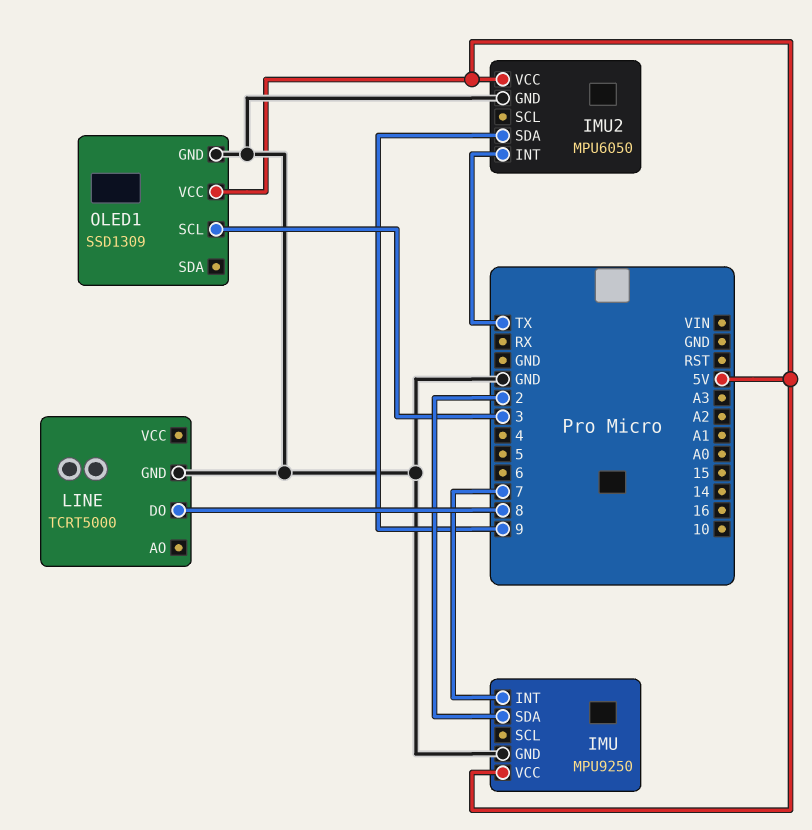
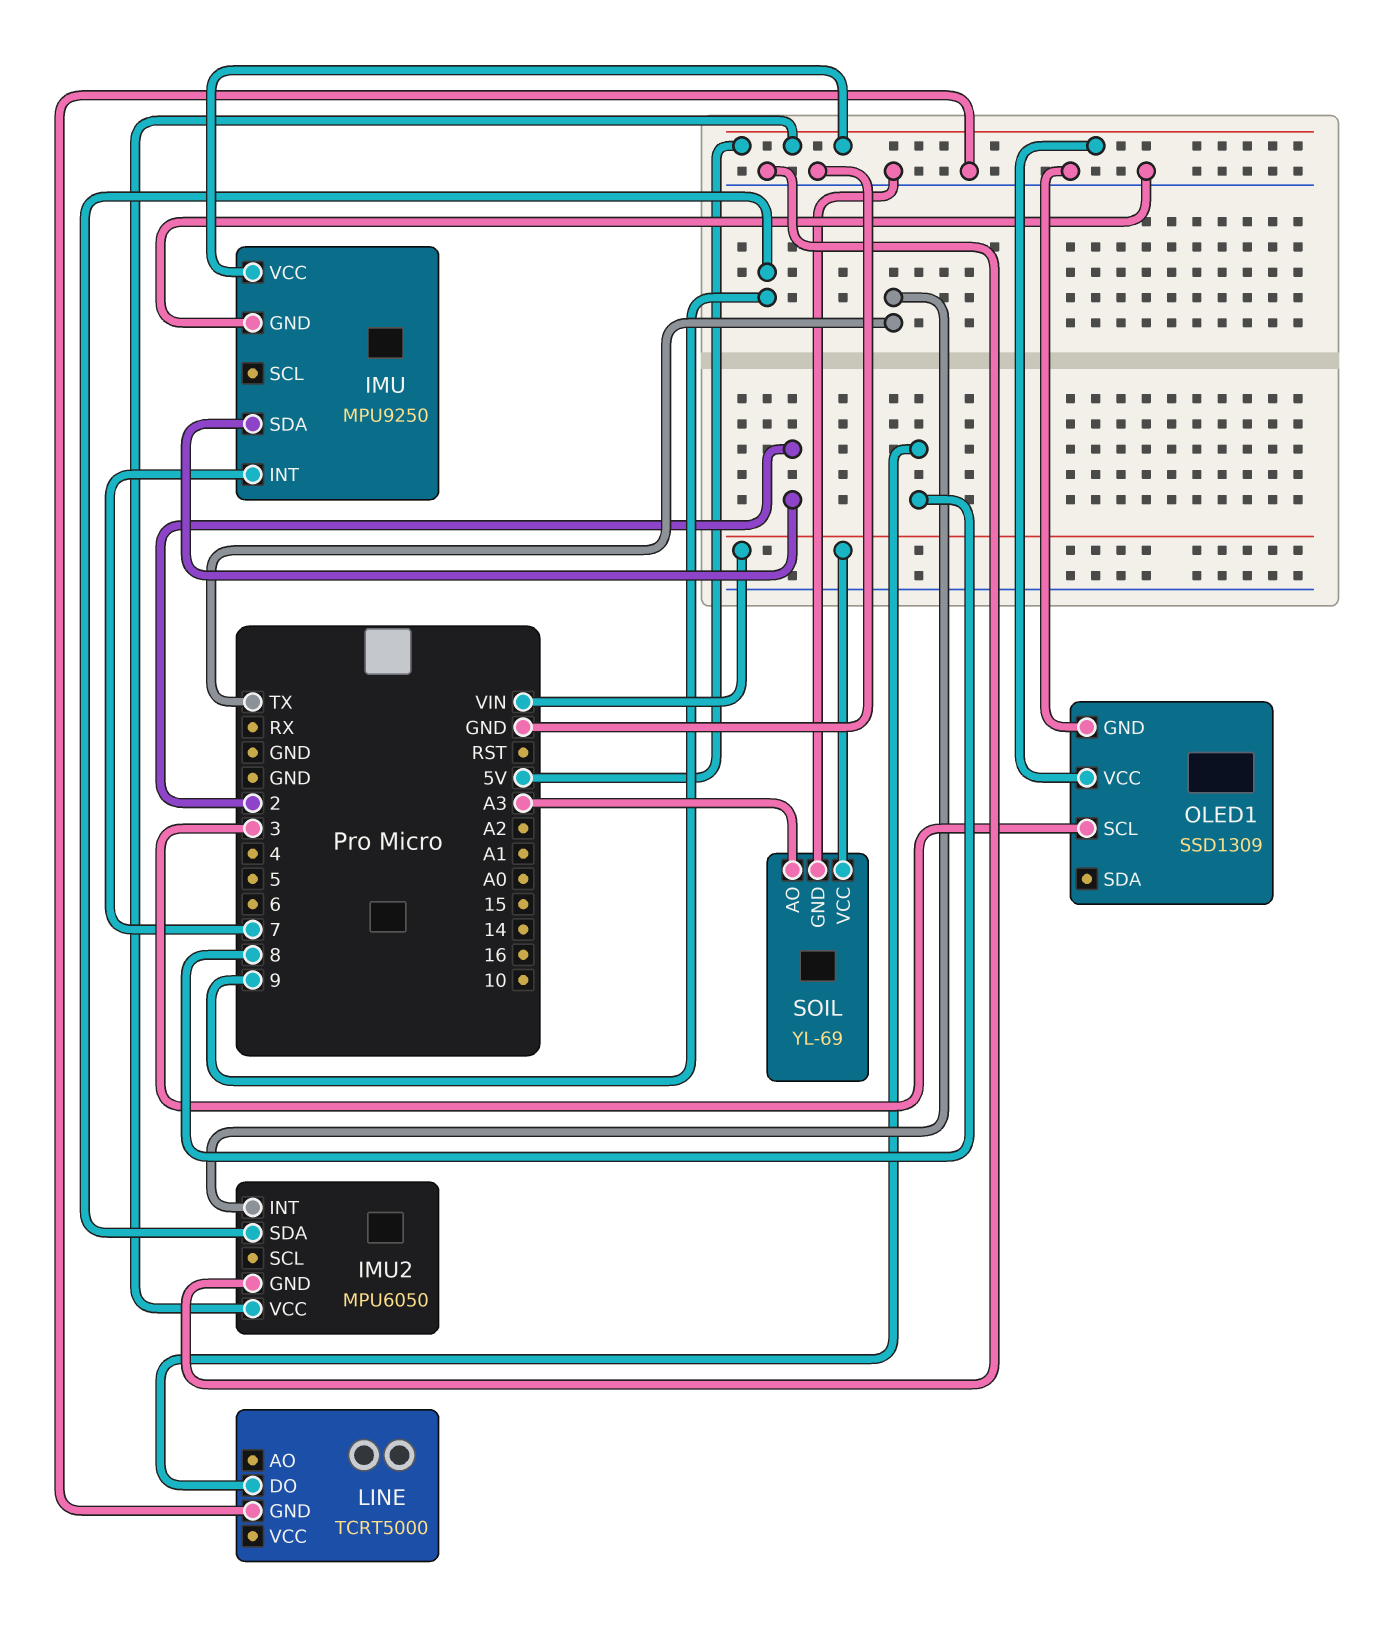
SOIL: none -> YL-69
SOIL pin AO: none -> A3
SOIL pin GND: none -> GND
SOIL pin VCC: none -> VIN

